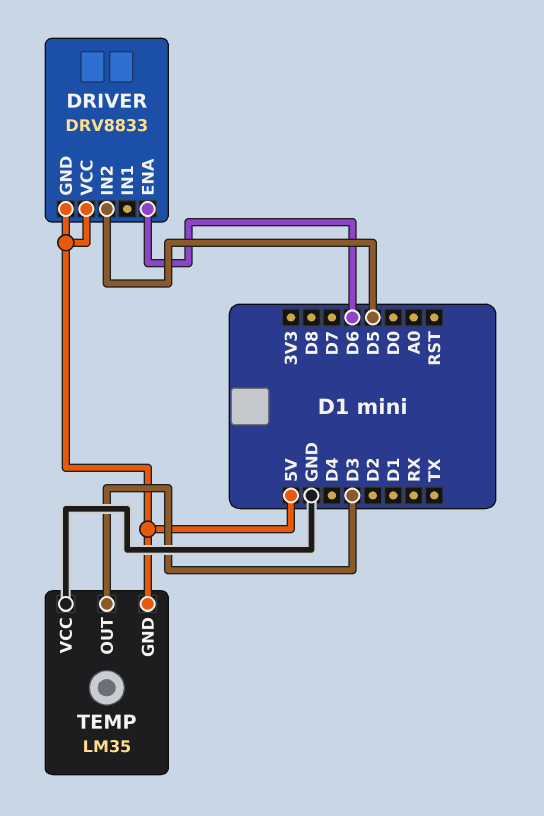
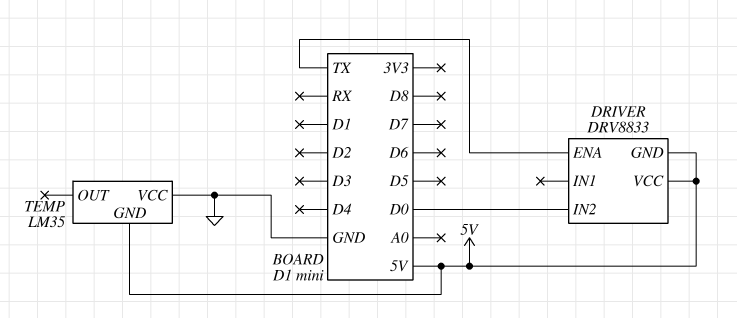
DRIVER pin ENA: D6 -> TX
DRIVER pin IN2: D5 -> D0
TEMP pin OUT: D3 -> none

